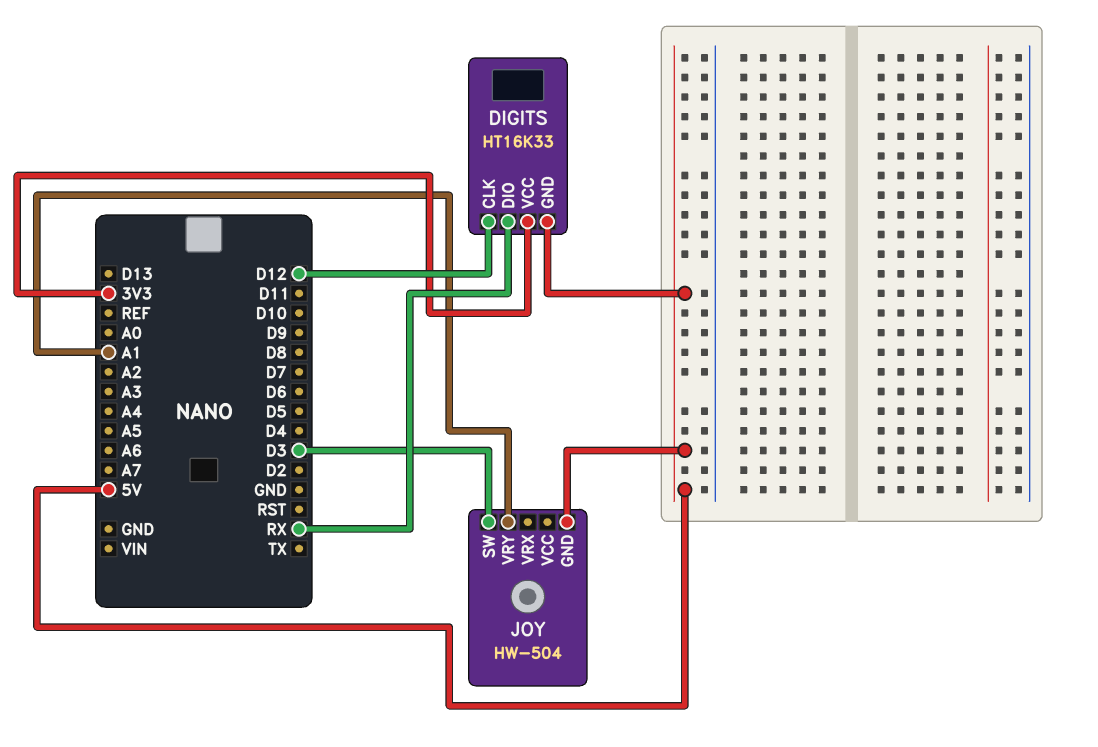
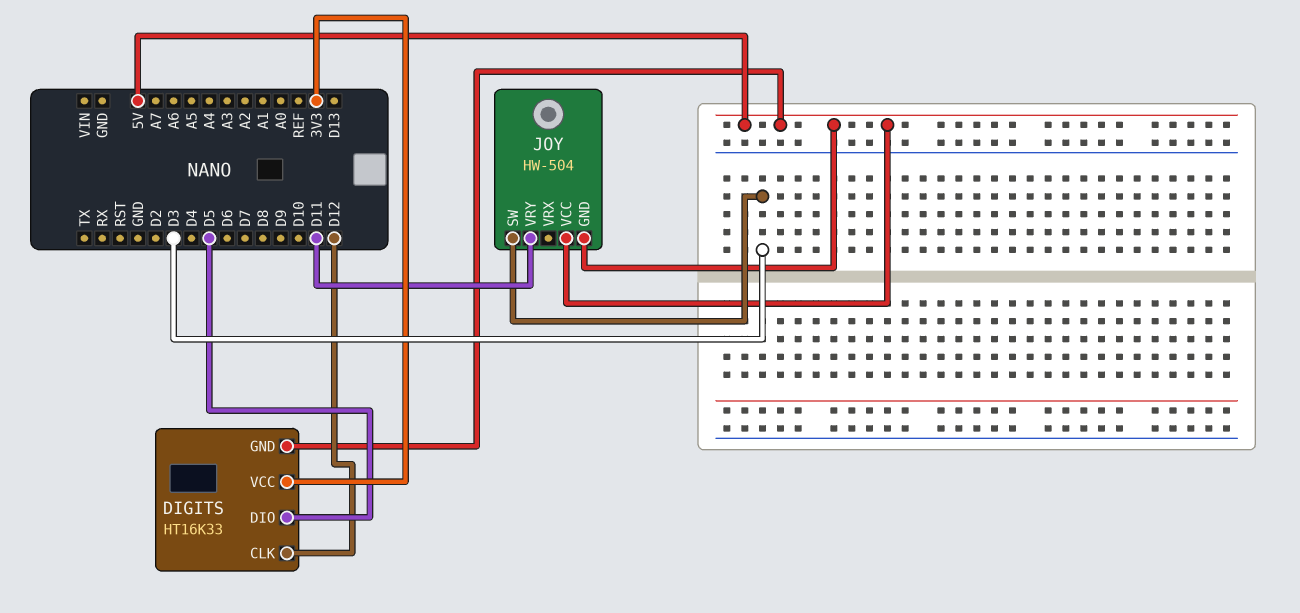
DIGITS pin DIO: RX -> D5
JOY pin VCC: none -> 5V
JOY pin VRY: A1 -> D11

